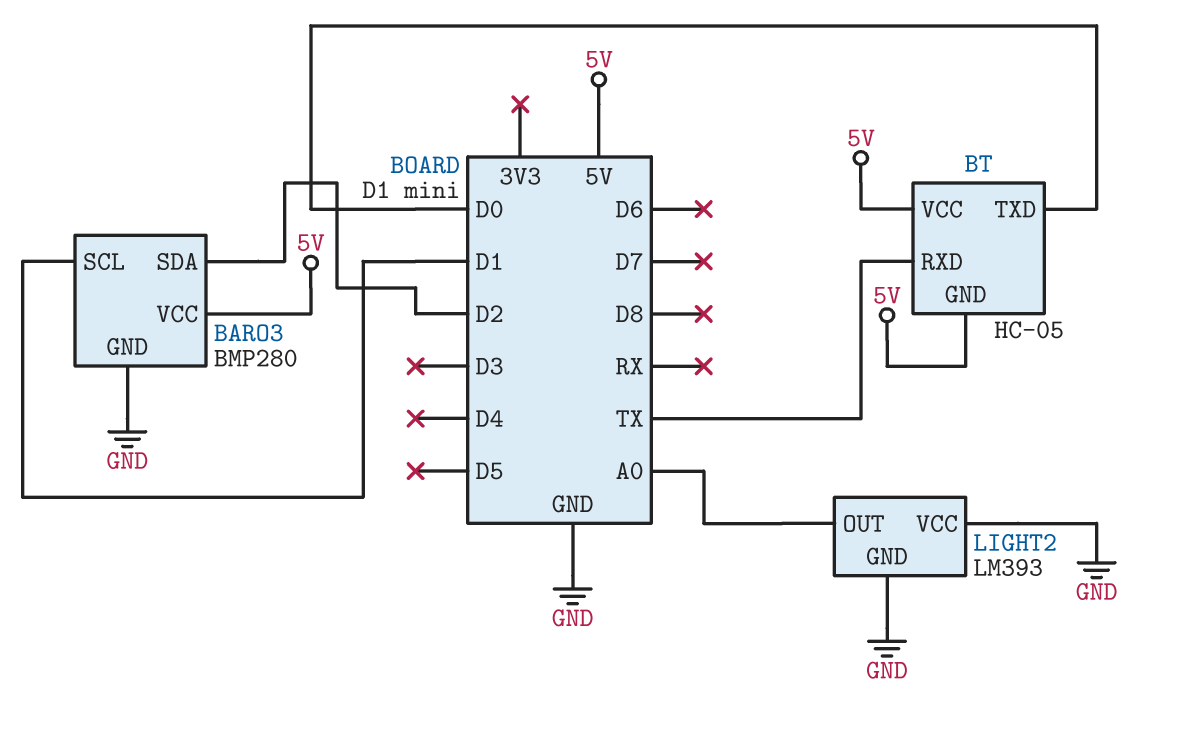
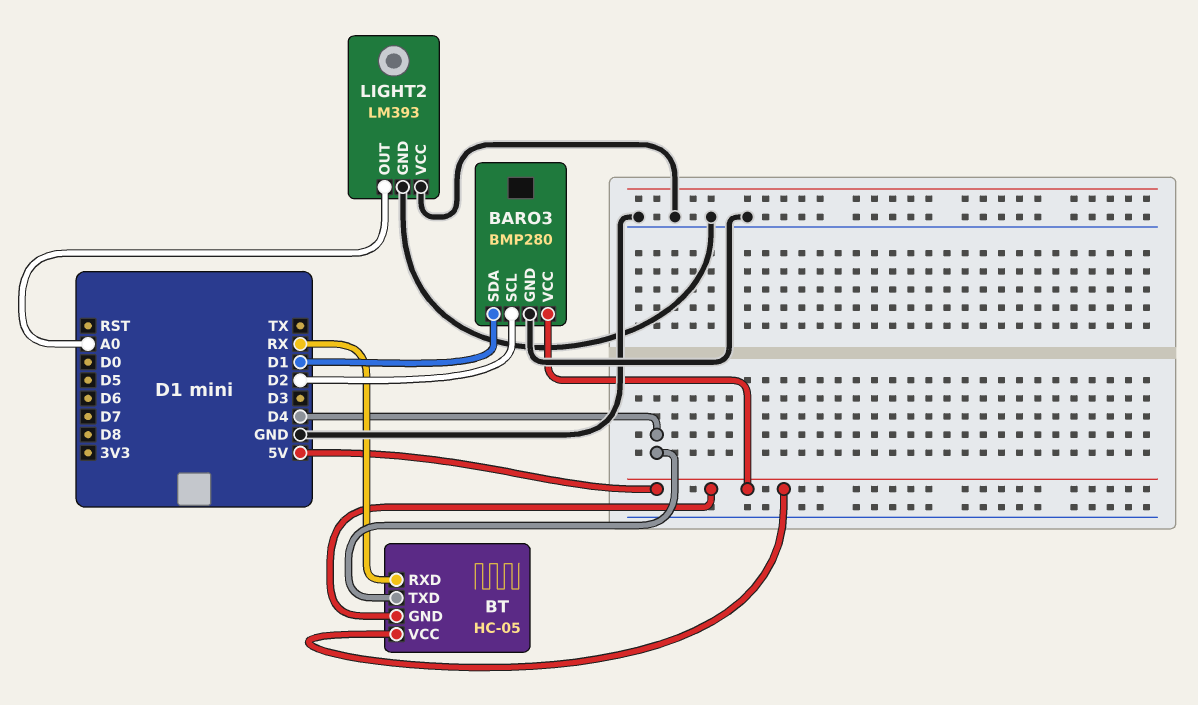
BARO3 pin SCL: D1 -> D2
BARO3 pin SDA: D2 -> D1
BT pin RXD: TX -> RX
BT pin TXD: D0 -> D4

